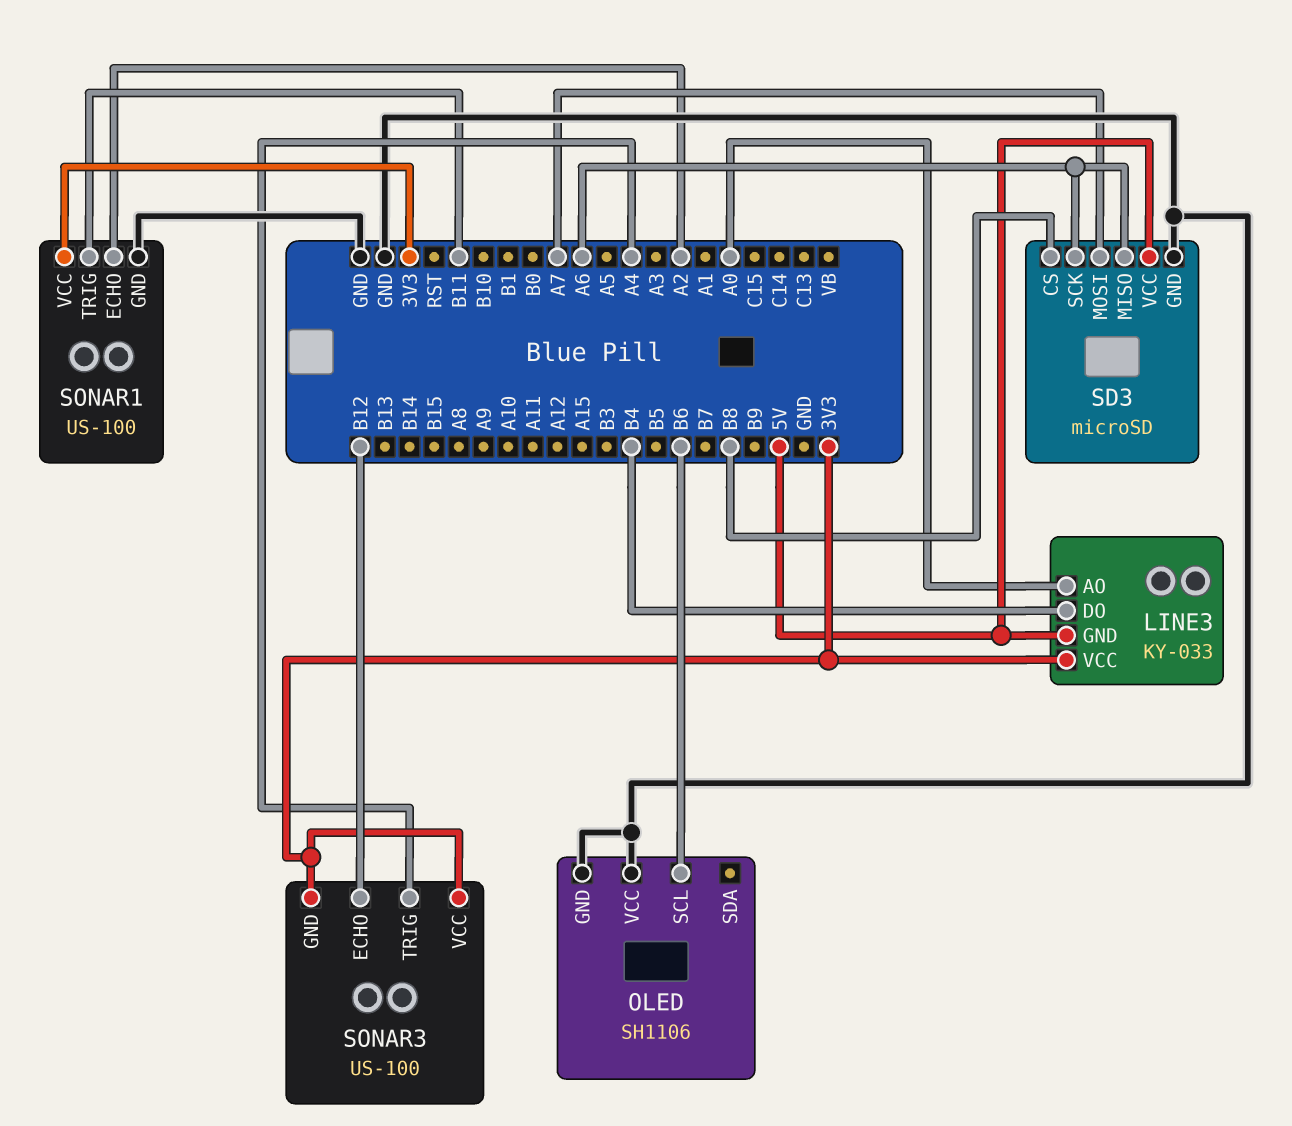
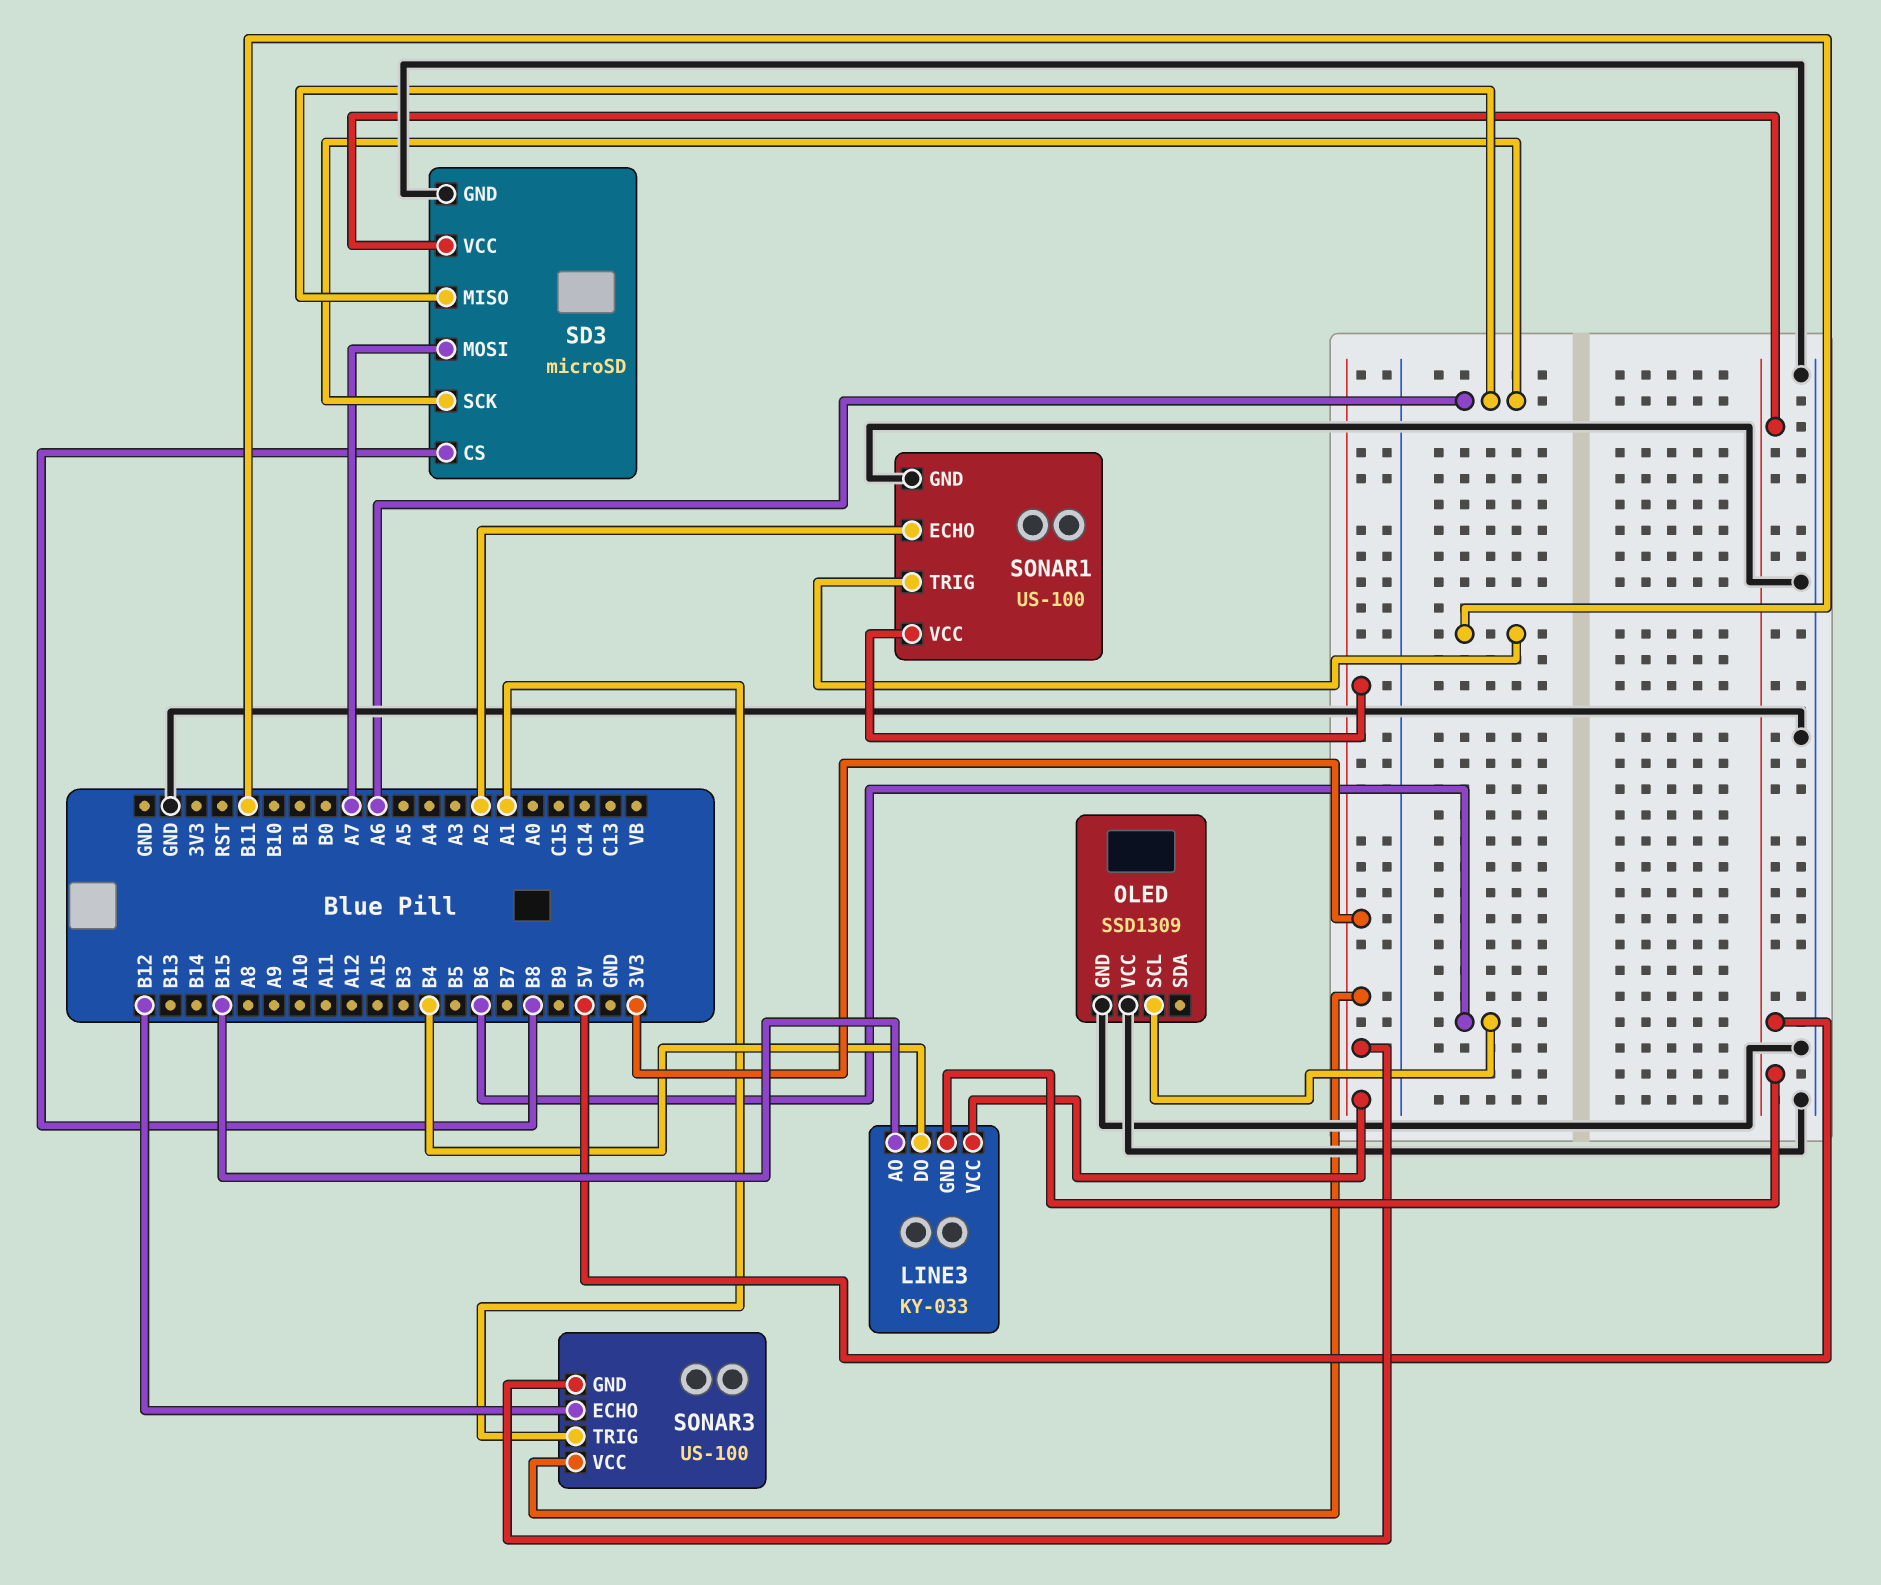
LINE3 pin AO: A0 -> B15
OLED: SH1106 -> SSD1309
SONAR3 pin TRIG: A4 -> A1

